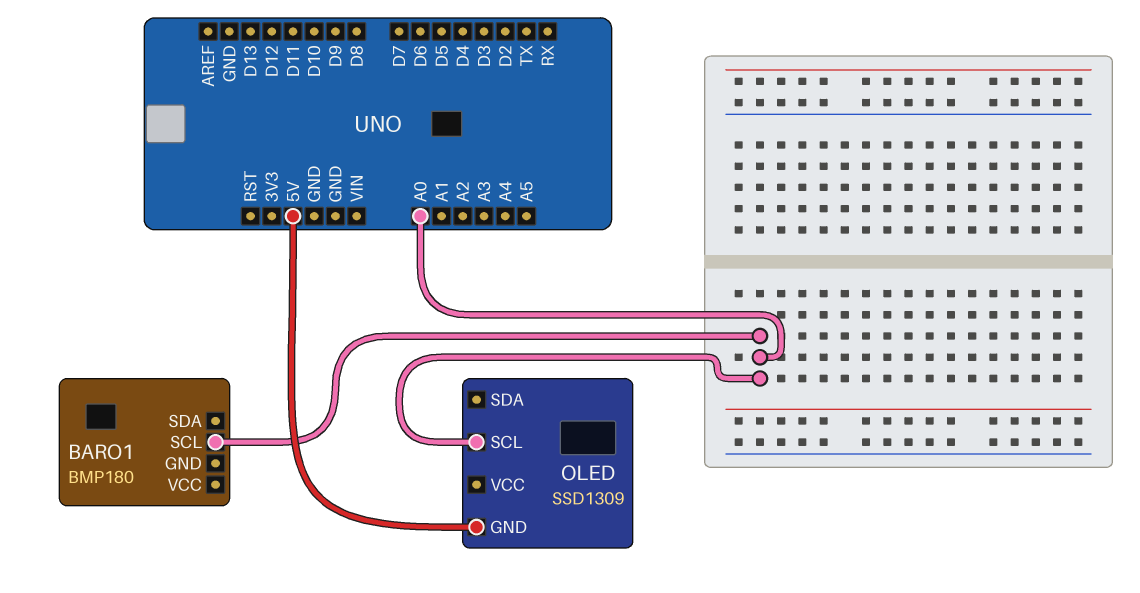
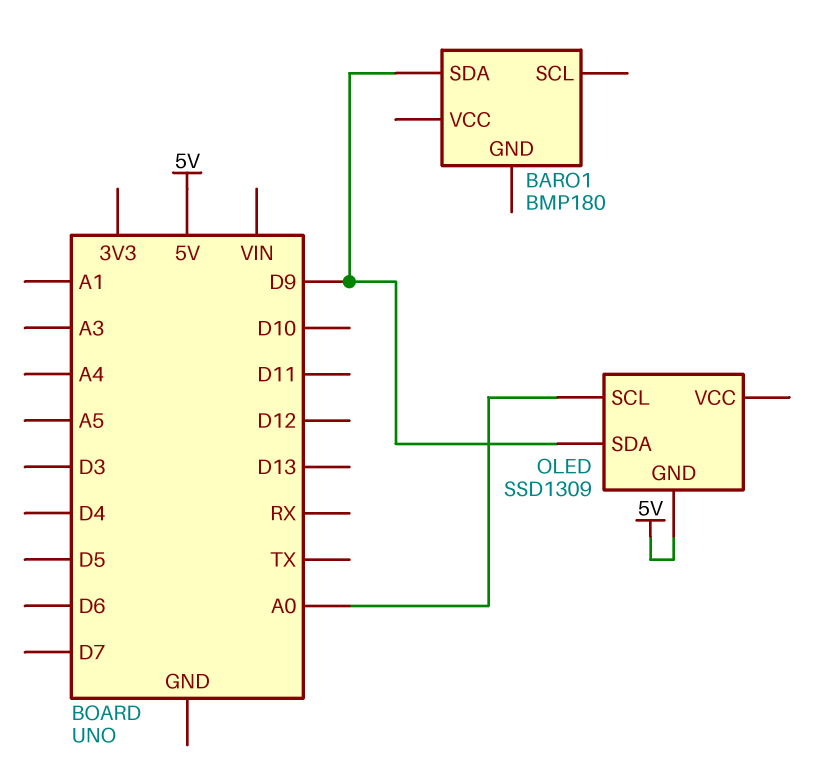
BARO1 pin SCL: A0 -> none
BARO1 pin SDA: none -> D9
OLED pin SDA: none -> D9

